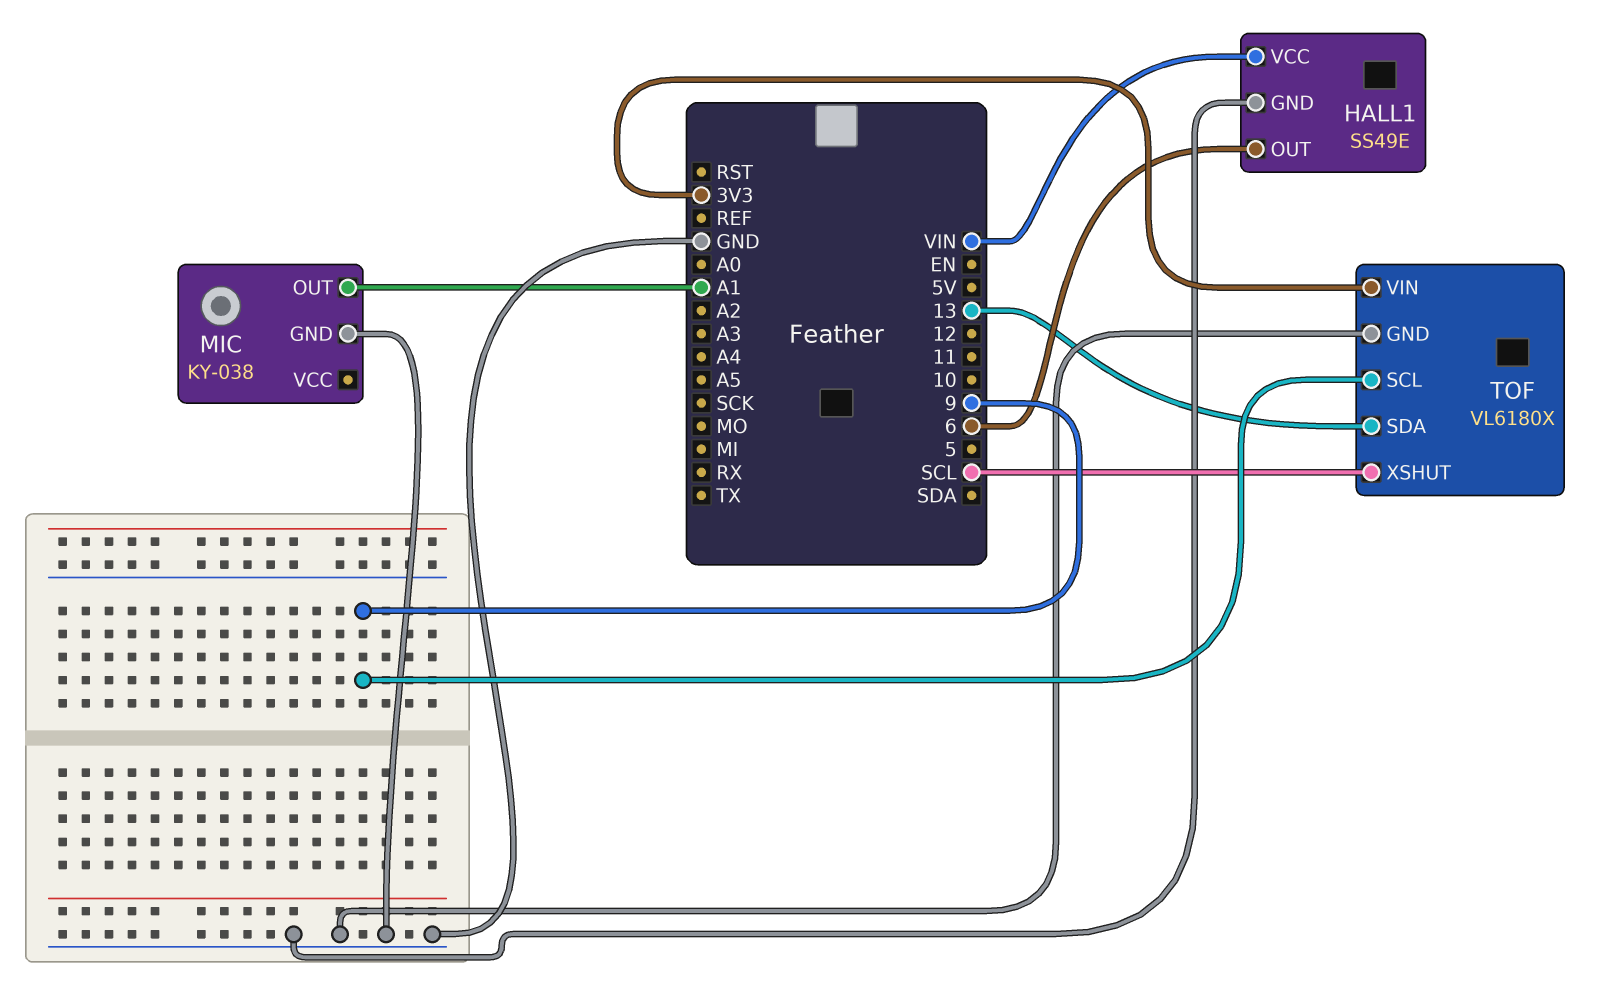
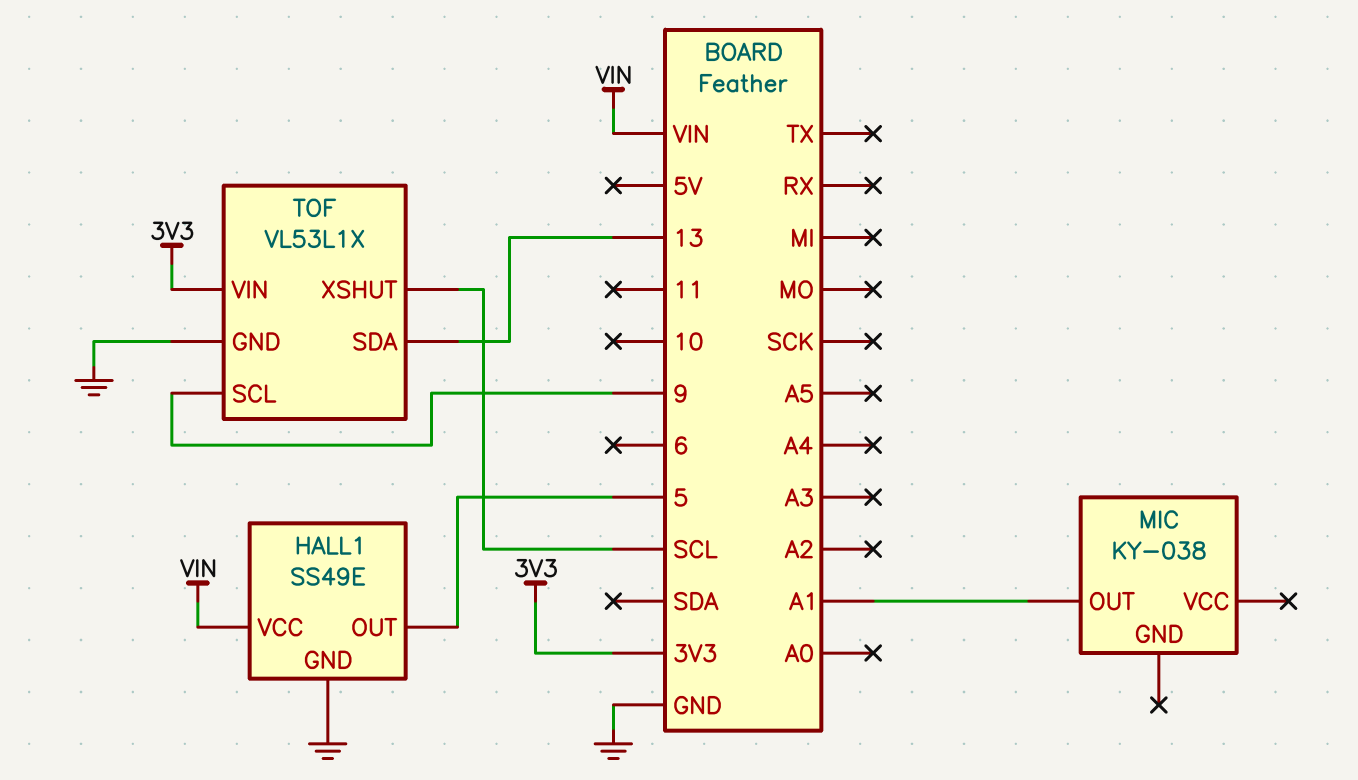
HALL1 pin OUT: 6 -> 5
MIC pin GND: GND -> none
TOF: VL6180X -> VL53L1X

